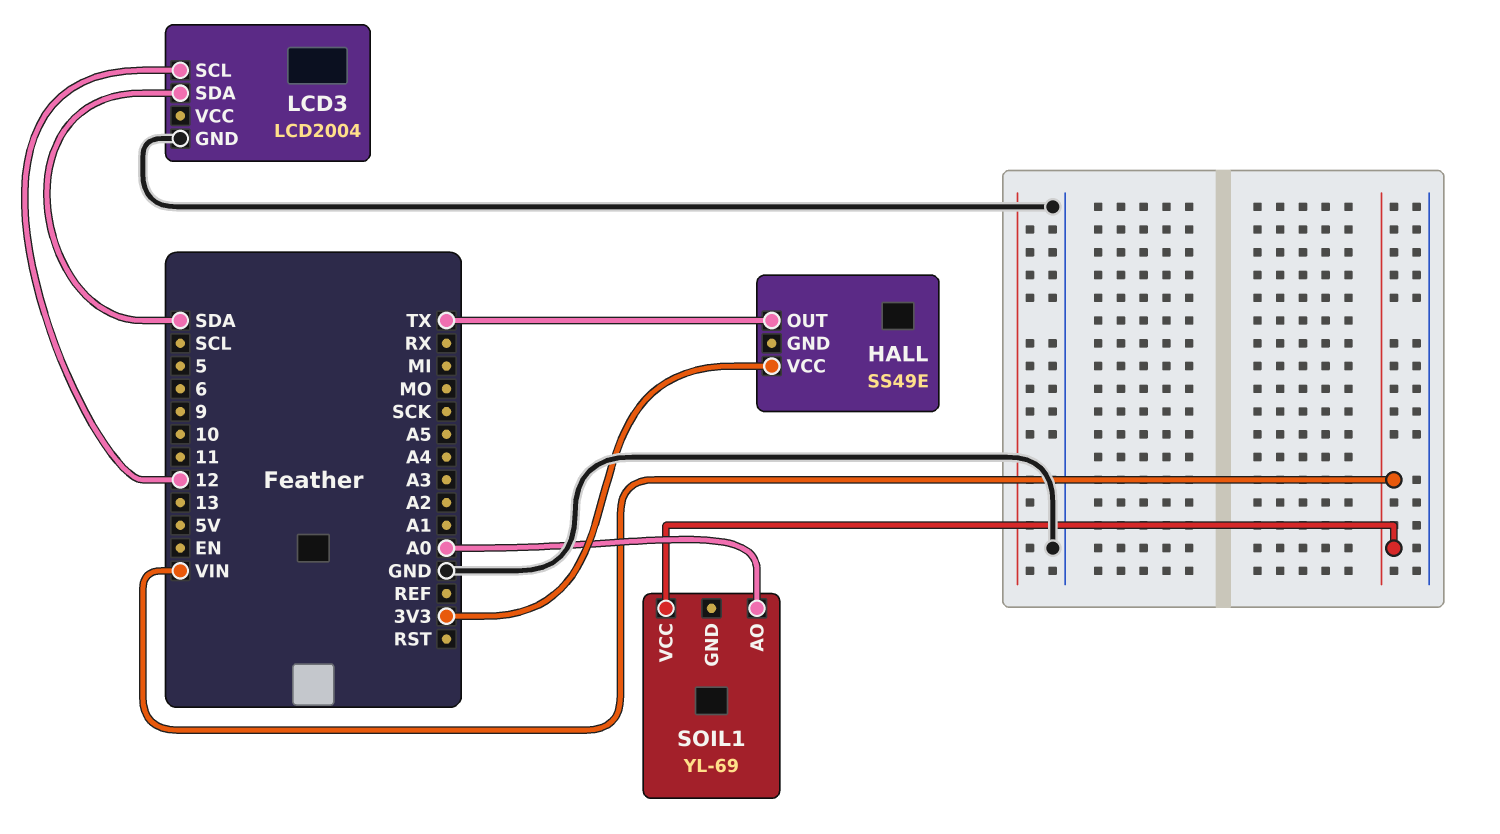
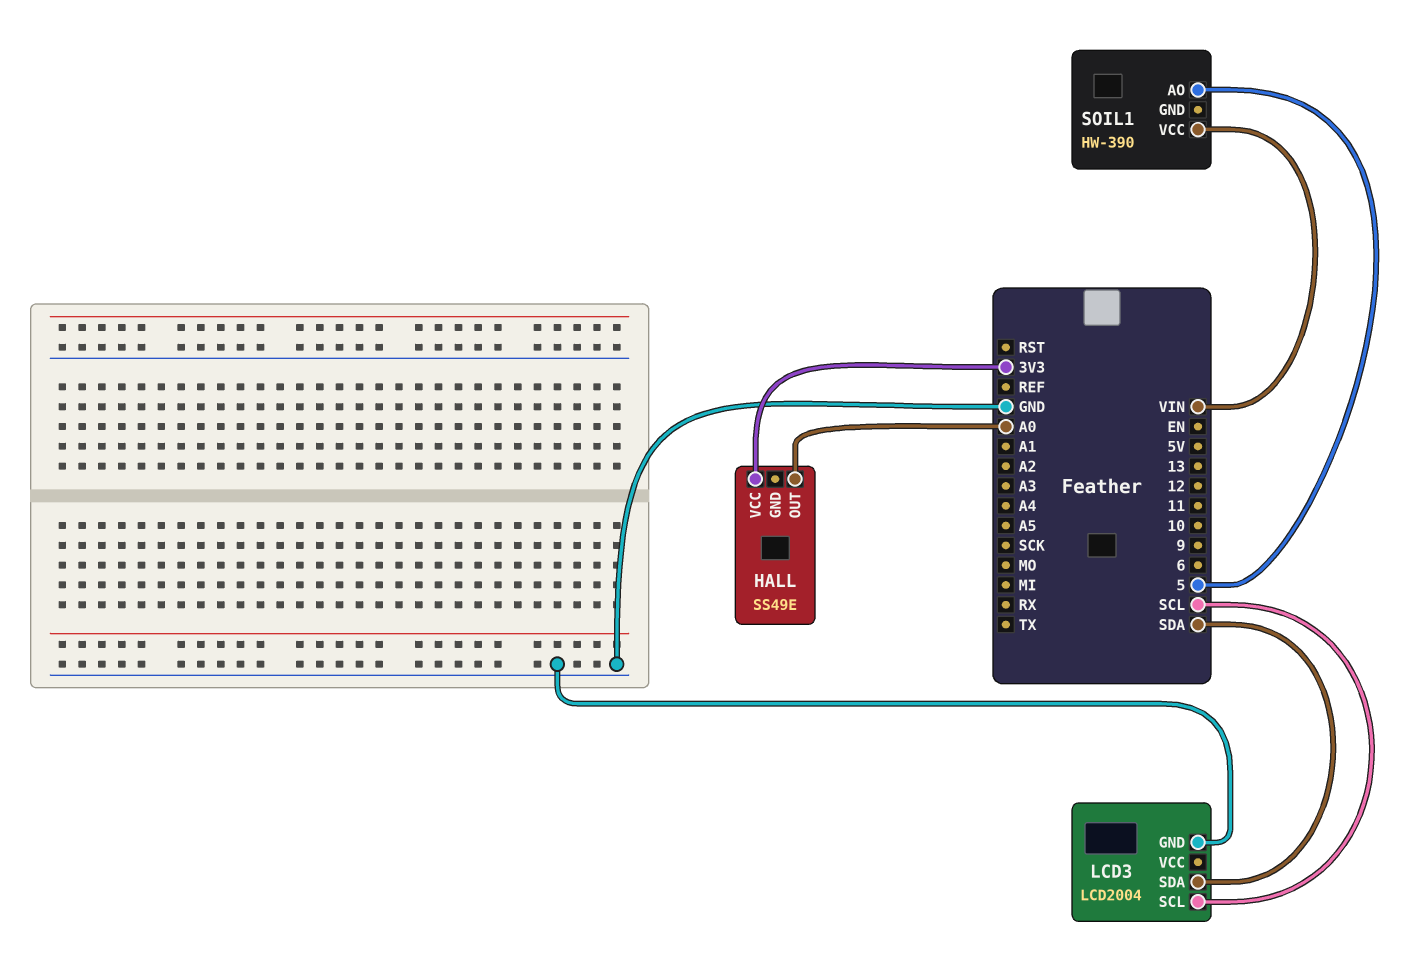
HALL pin OUT: TX -> A0
LCD3 pin SCL: 12 -> SCL
SOIL1: YL-69 -> HW-390
SOIL1 pin AO: A0 -> 5

